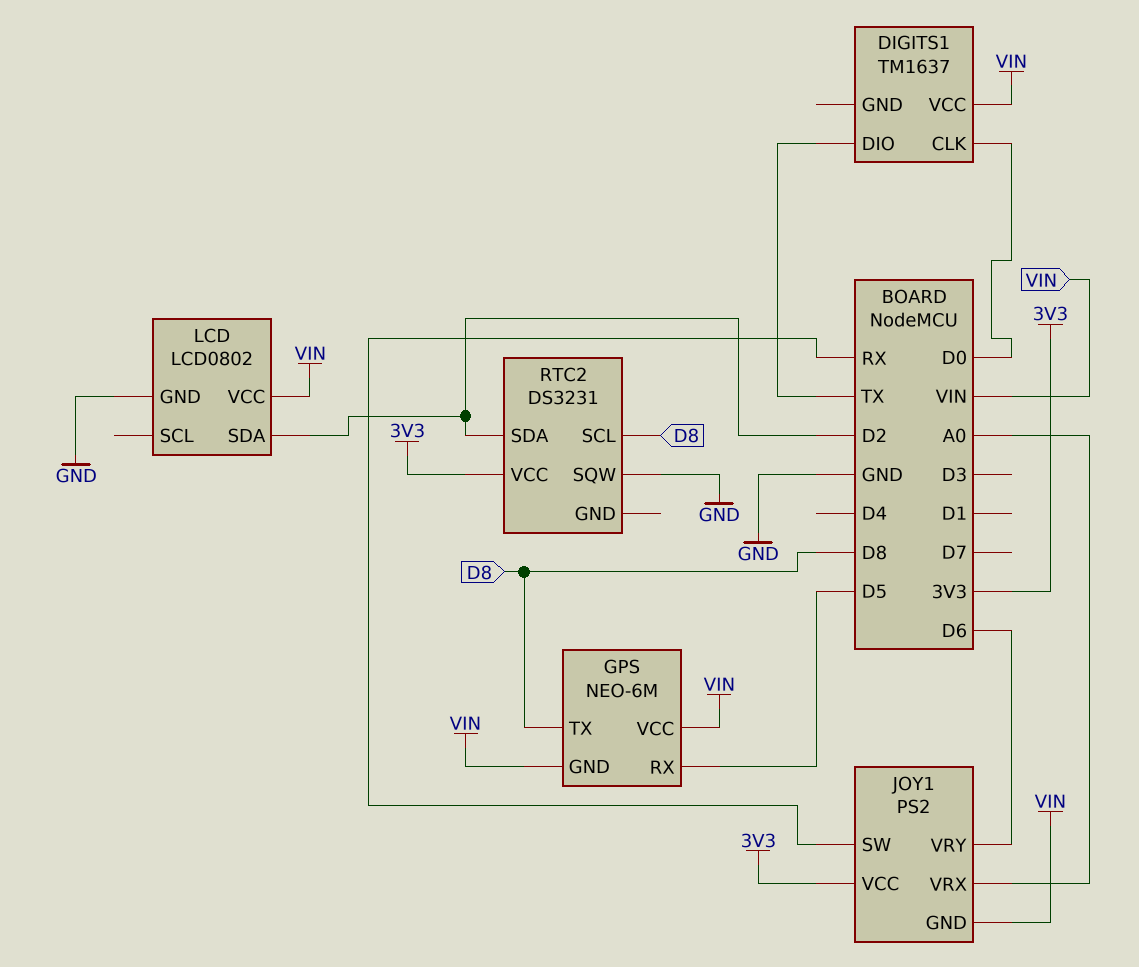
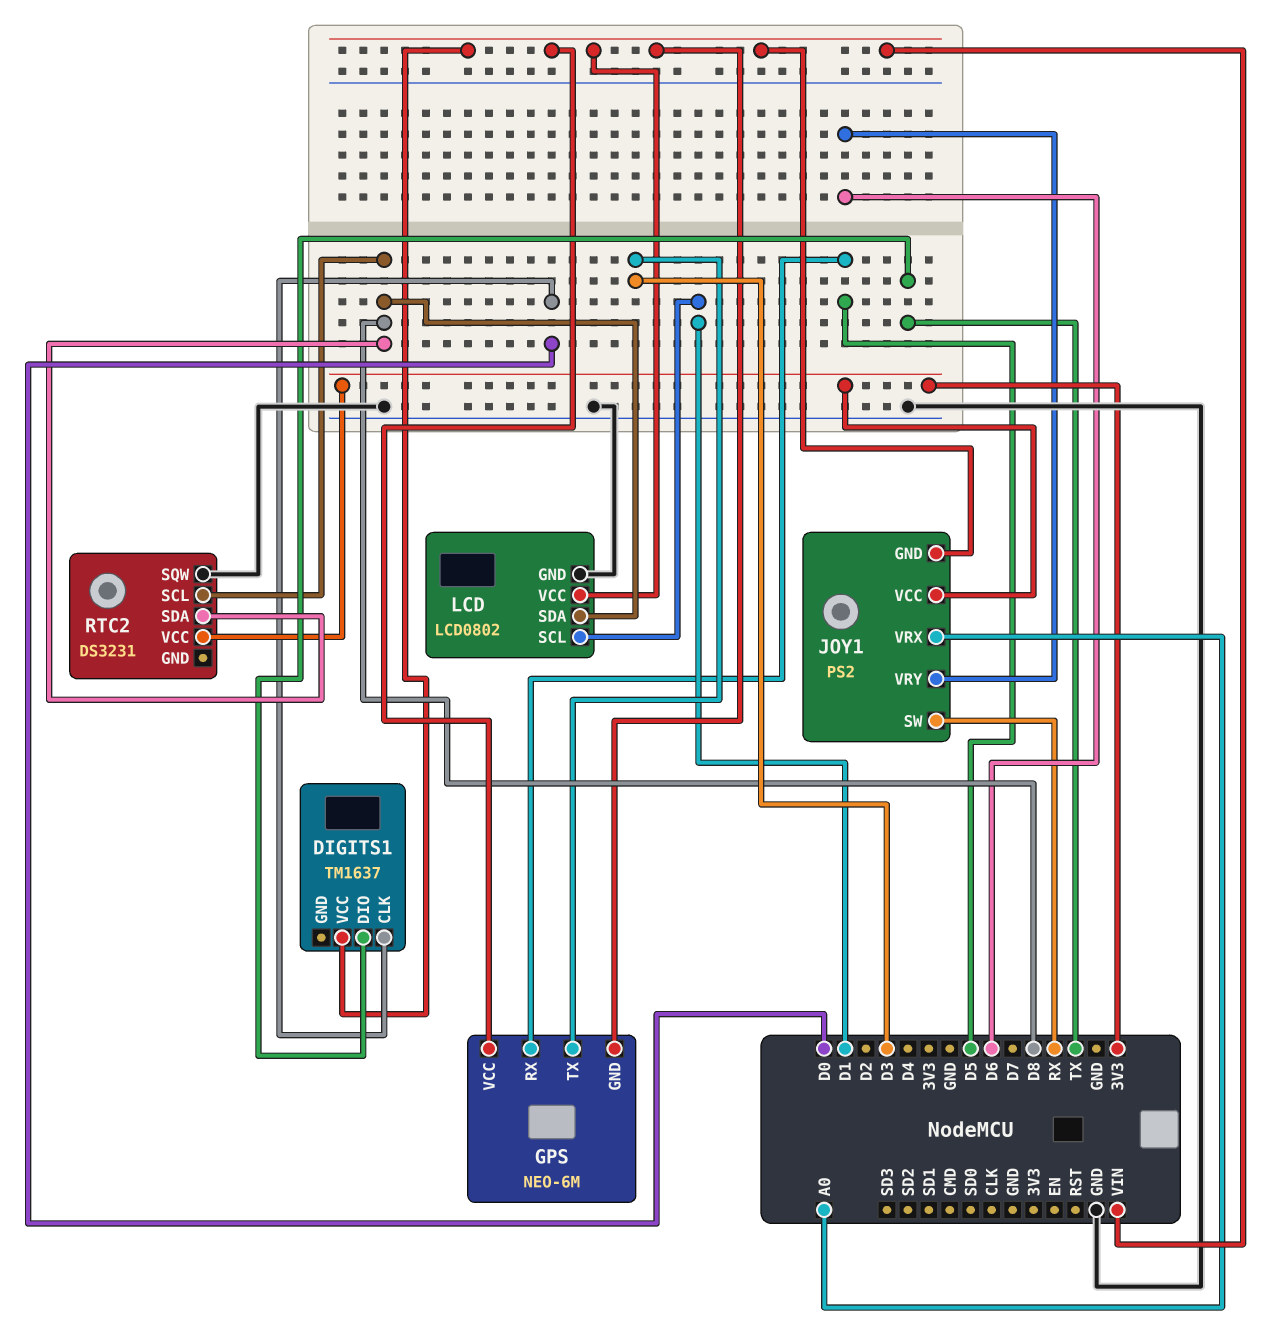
GPS pin TX: D8 -> D3
LCD pin SCL: none -> D1
LCD pin SDA: D2 -> D8
RTC2 pin SDA: D2 -> D8

